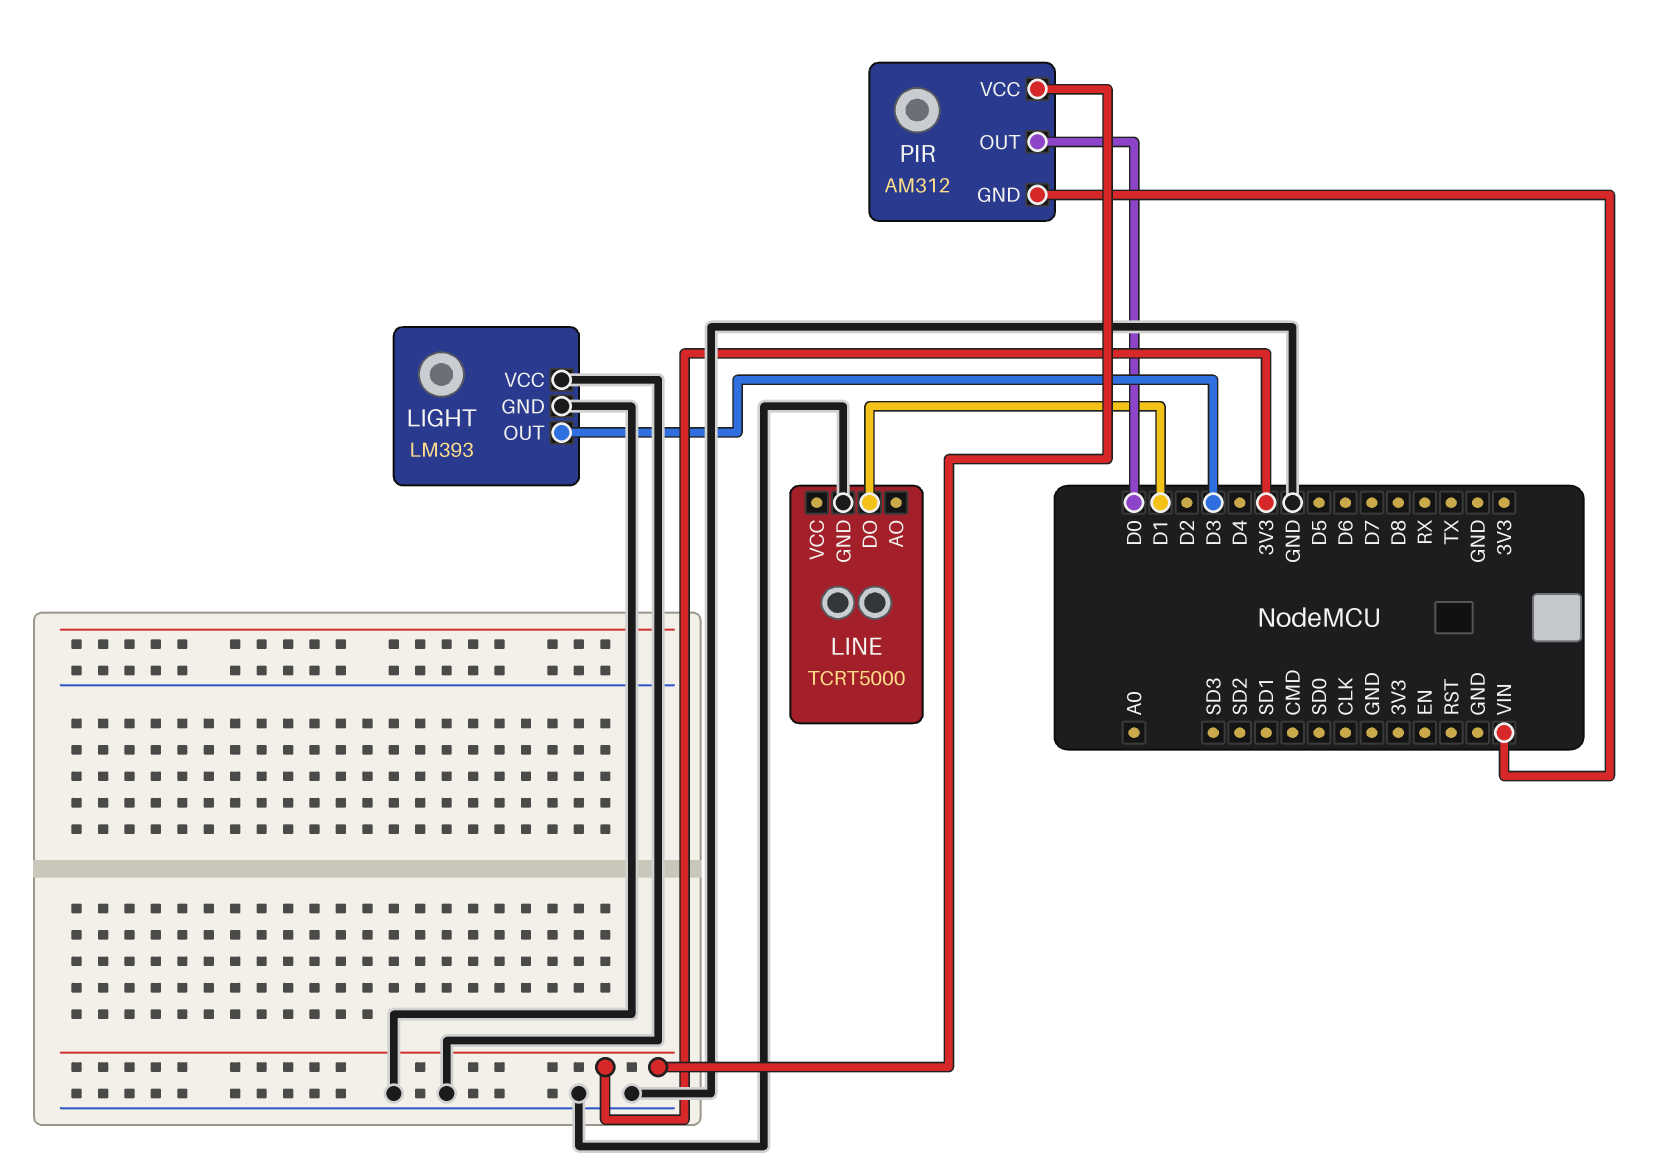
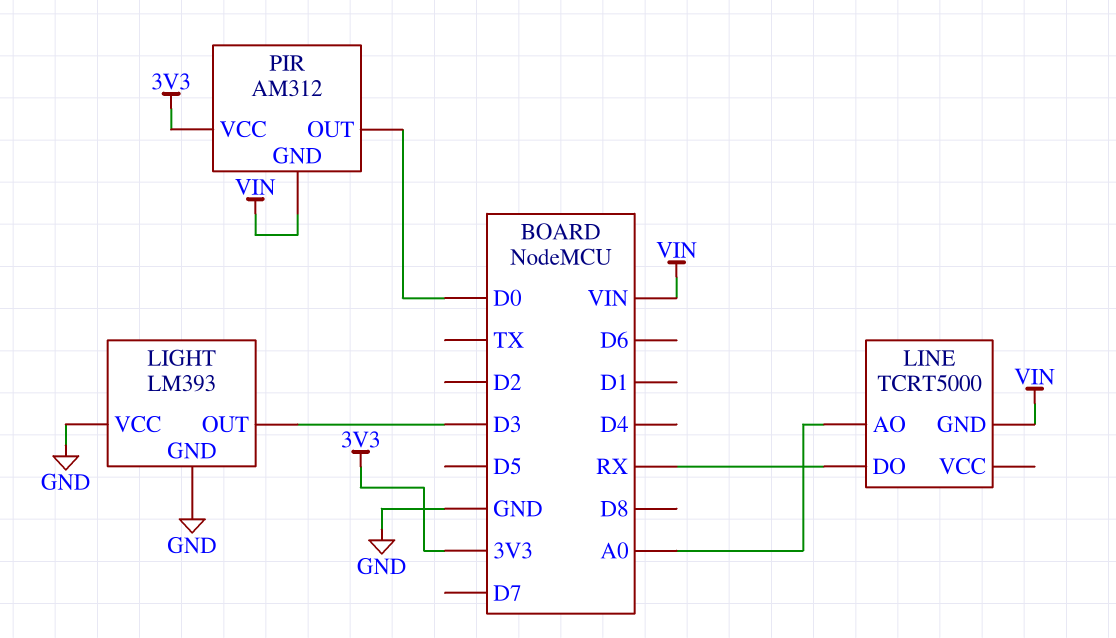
LINE pin AO: none -> A0
LINE pin DO: D1 -> RX
LINE pin GND: GND -> VIN

